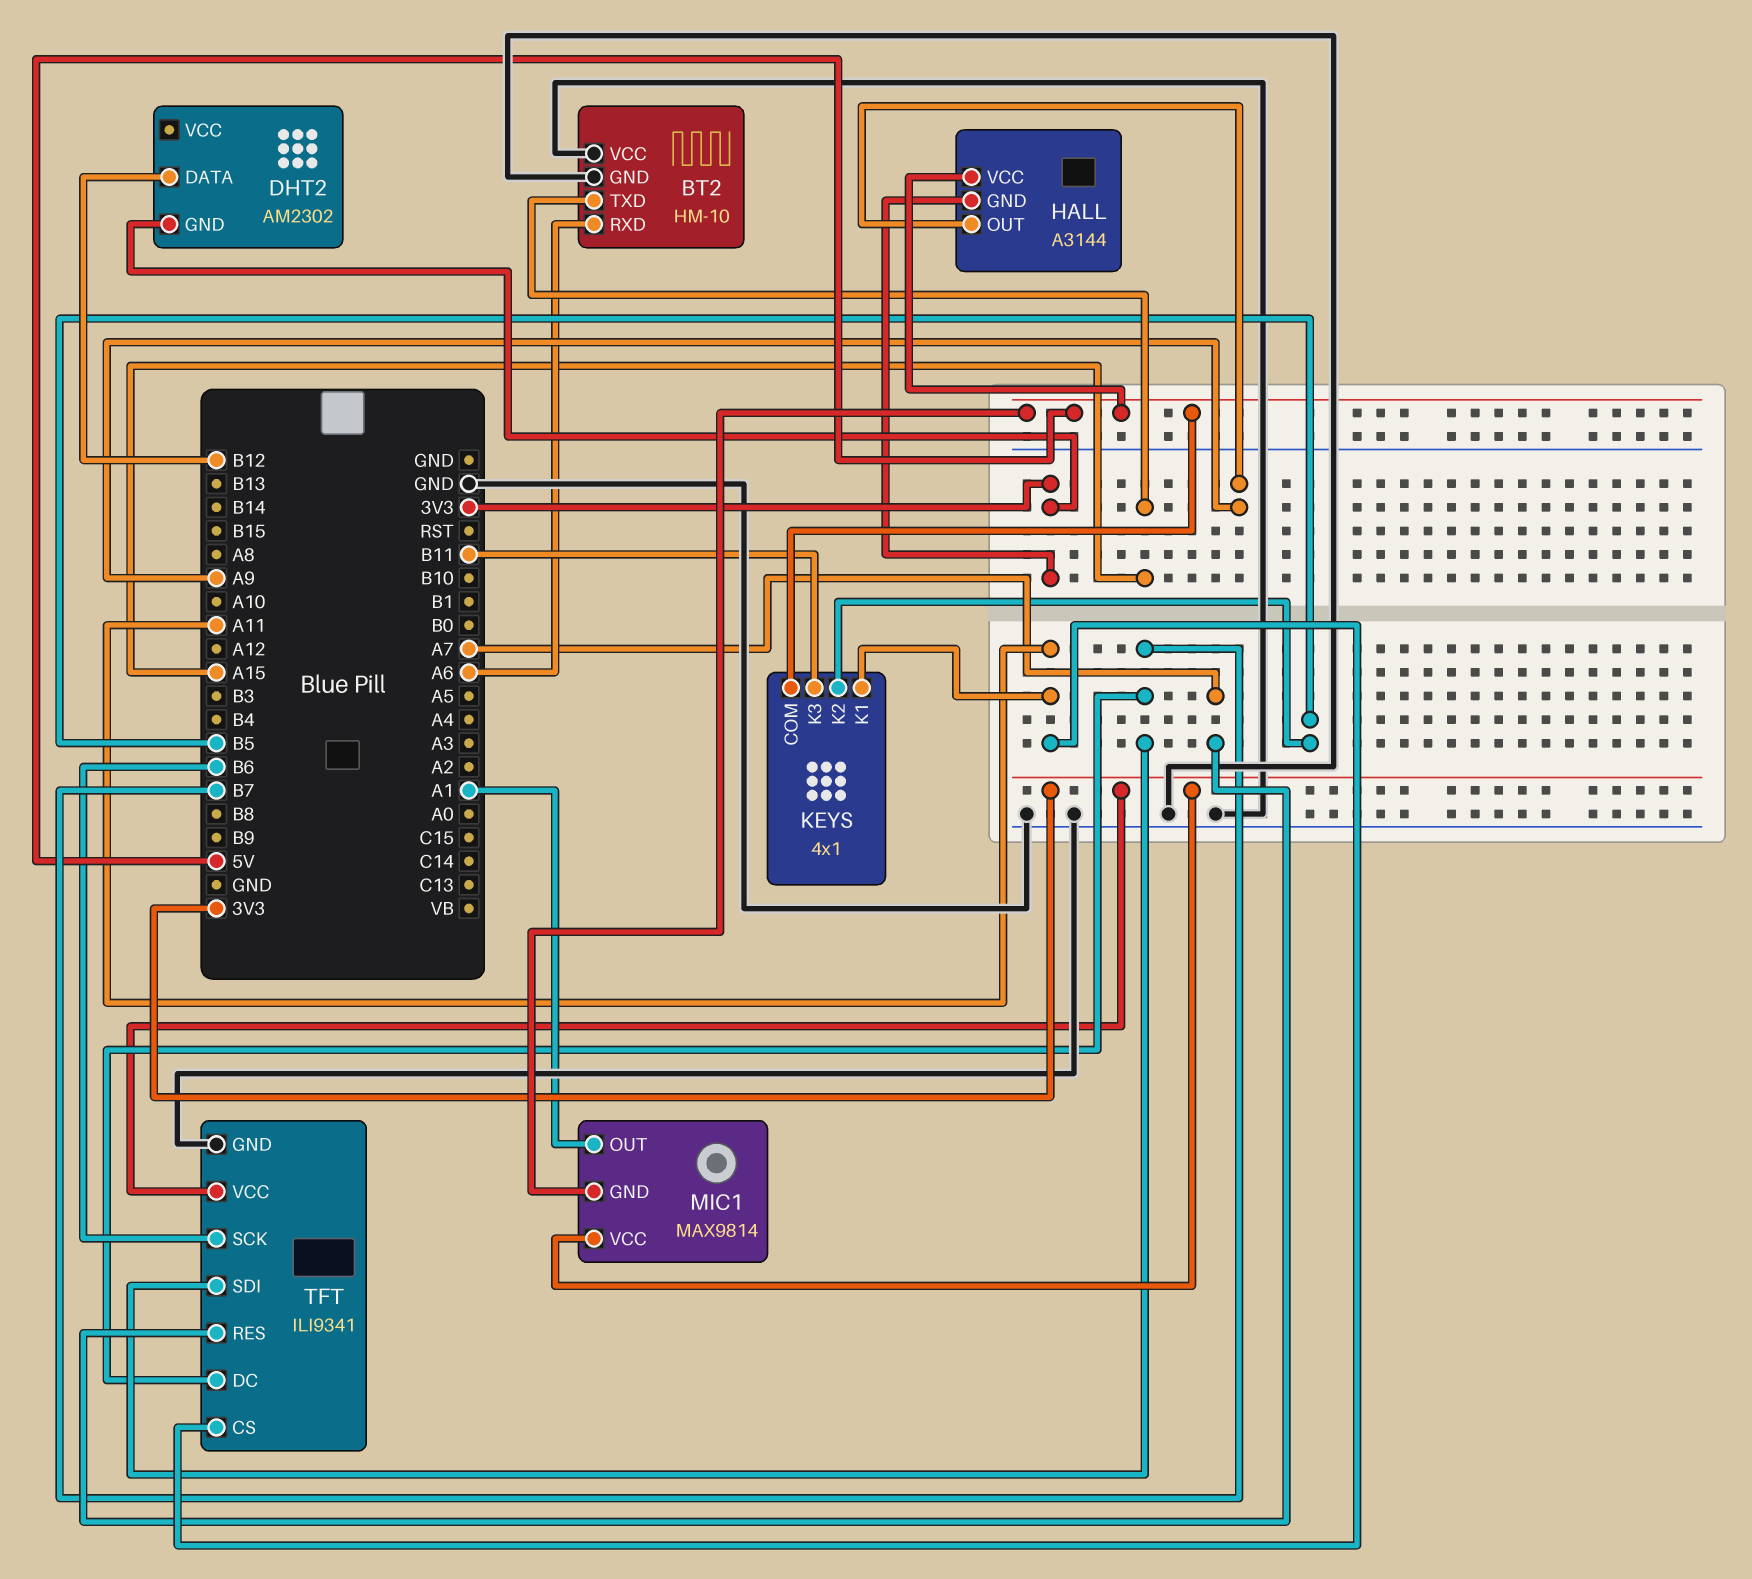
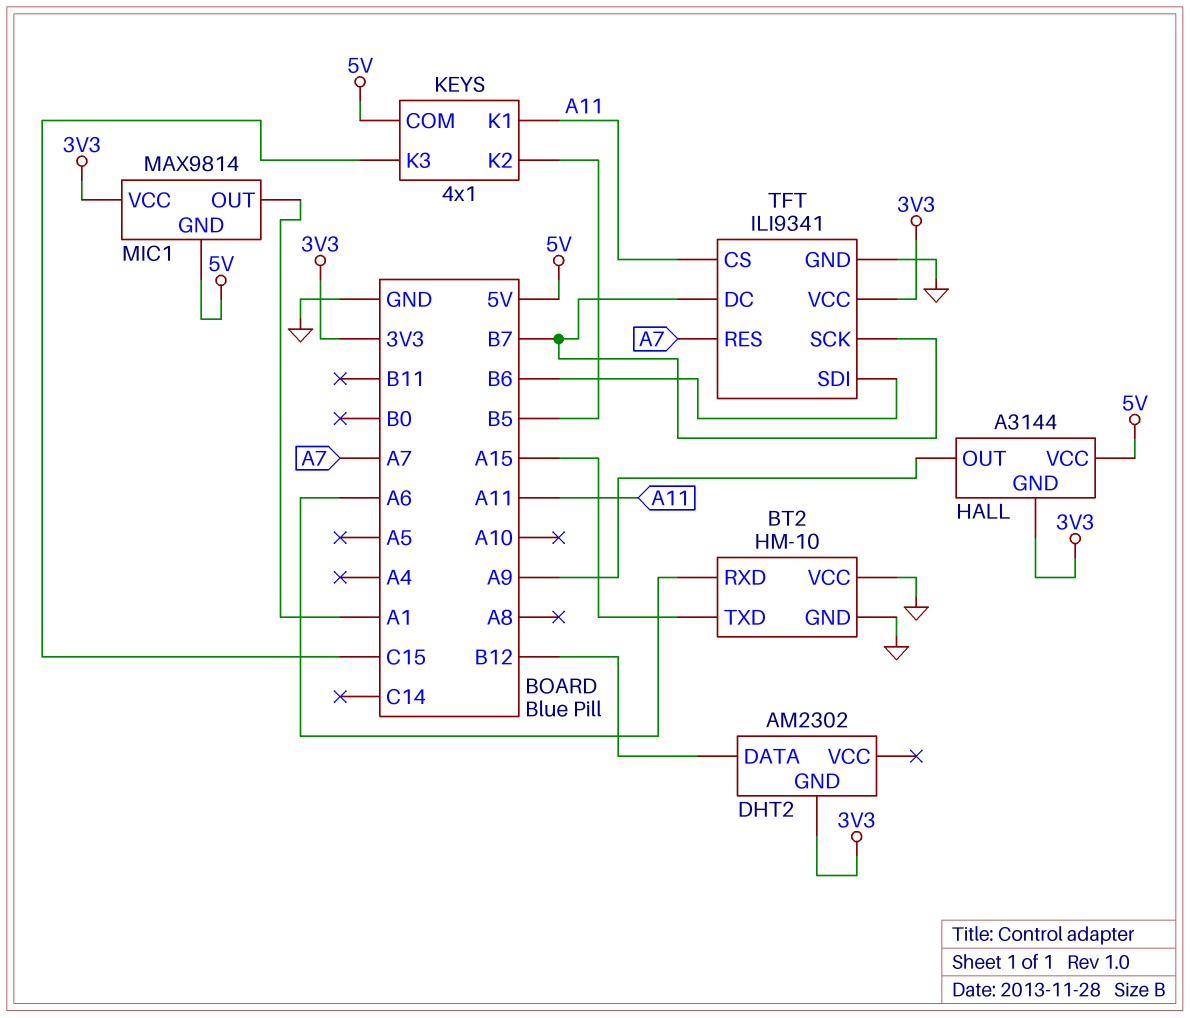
KEYS pin K3: B11 -> C15
TFT pin SCK: B6 -> B7
TFT pin SDI: B7 -> B6

